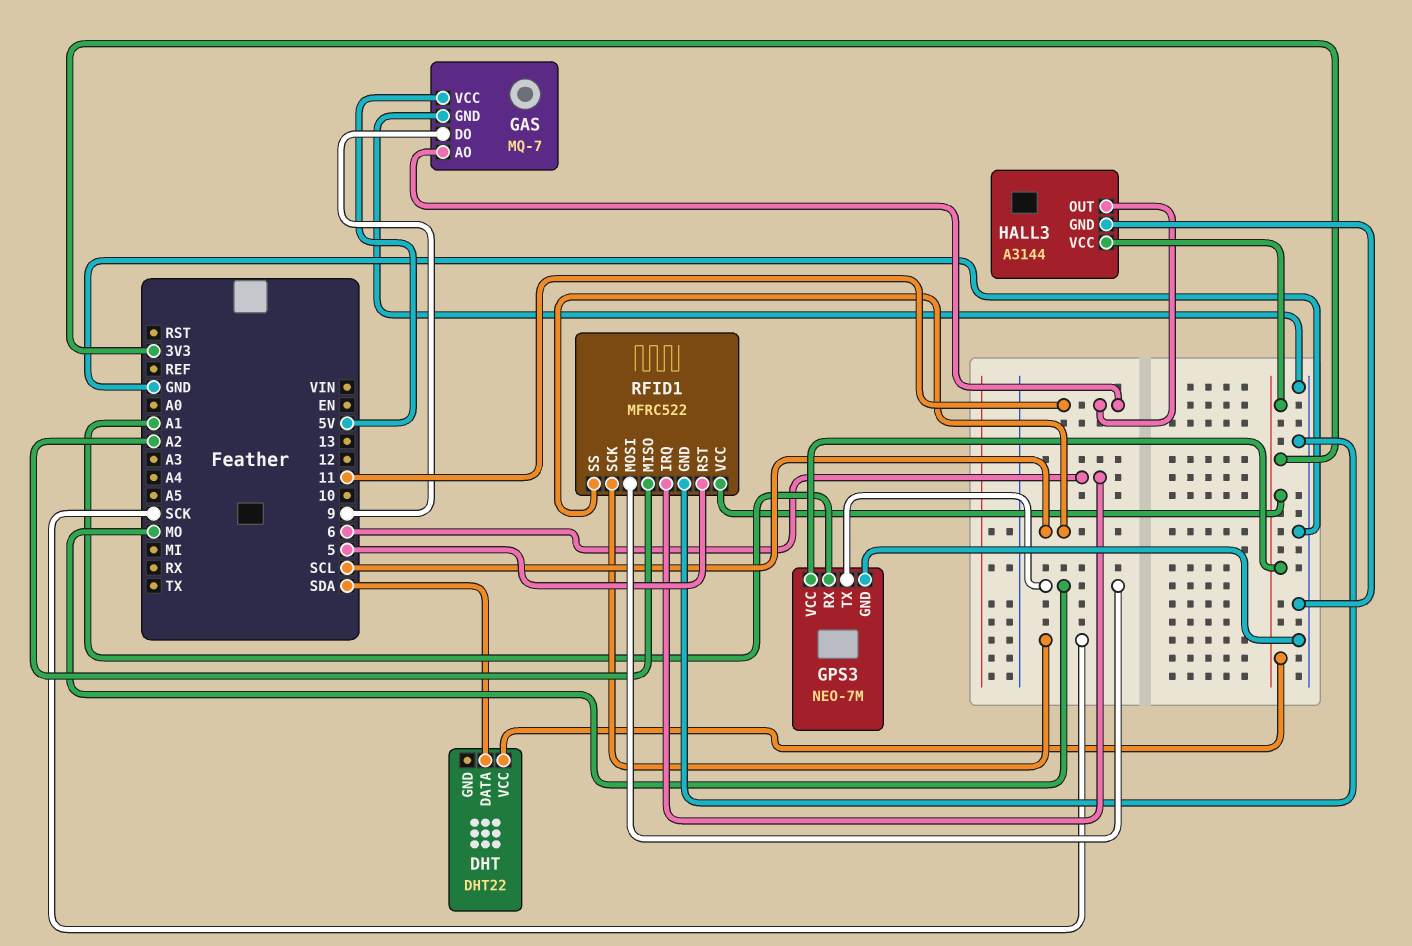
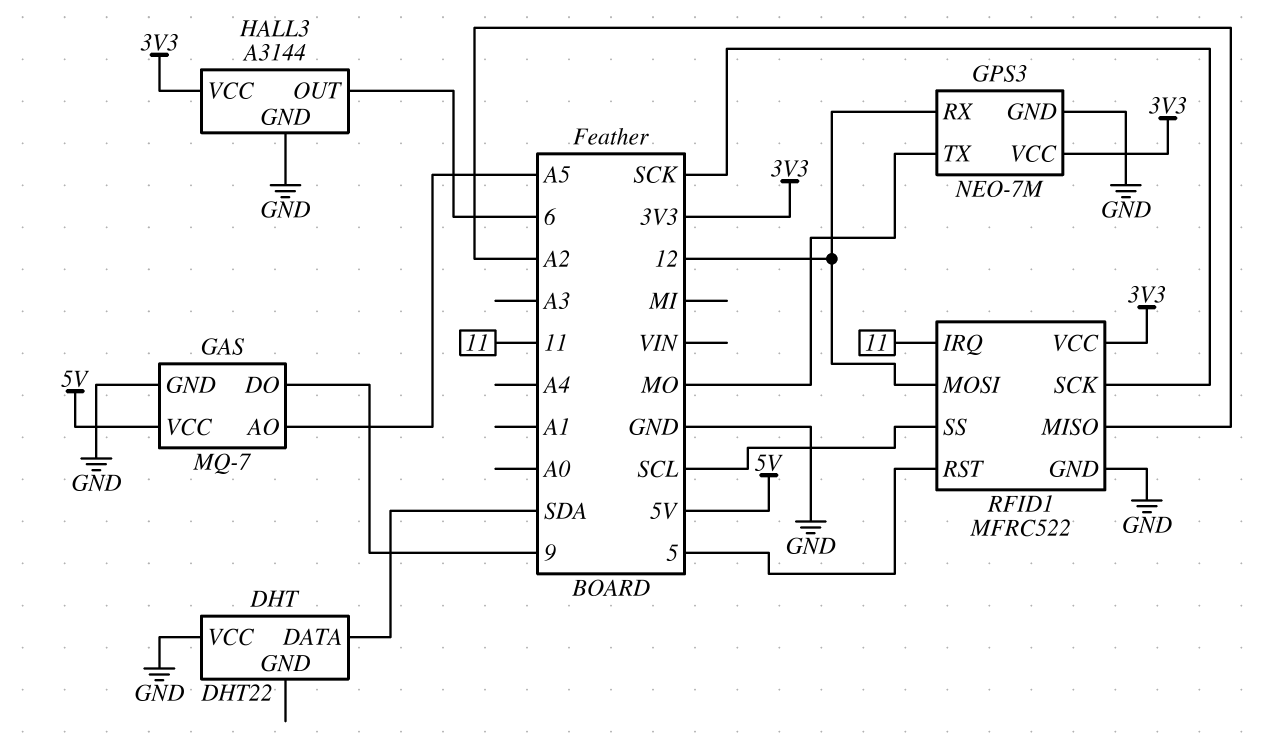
DHT pin VCC: 3V3 -> GND
GAS pin AO: 11 -> A5
GPS3 pin RX: A1 -> 12
HALL3 pin OUT: 11 -> 6
RFID1 pin IRQ: 6 -> 11
RFID1 pin MOSI: MO -> 12

